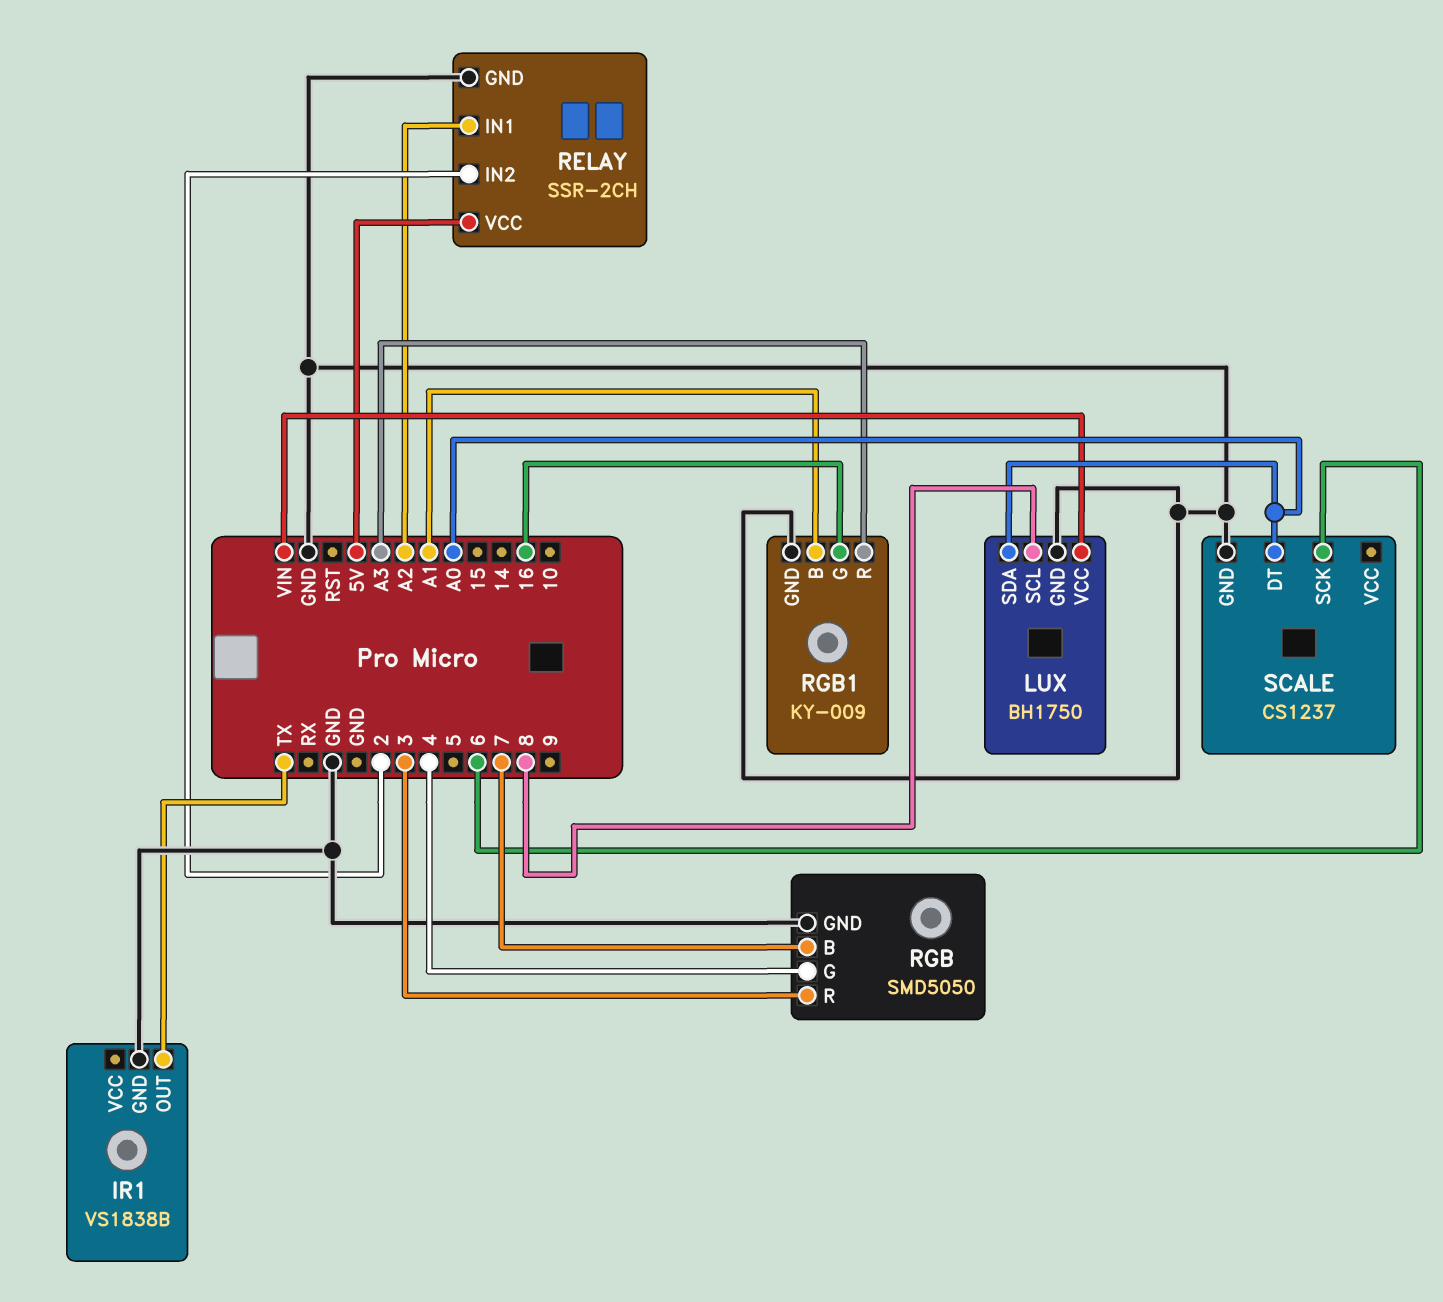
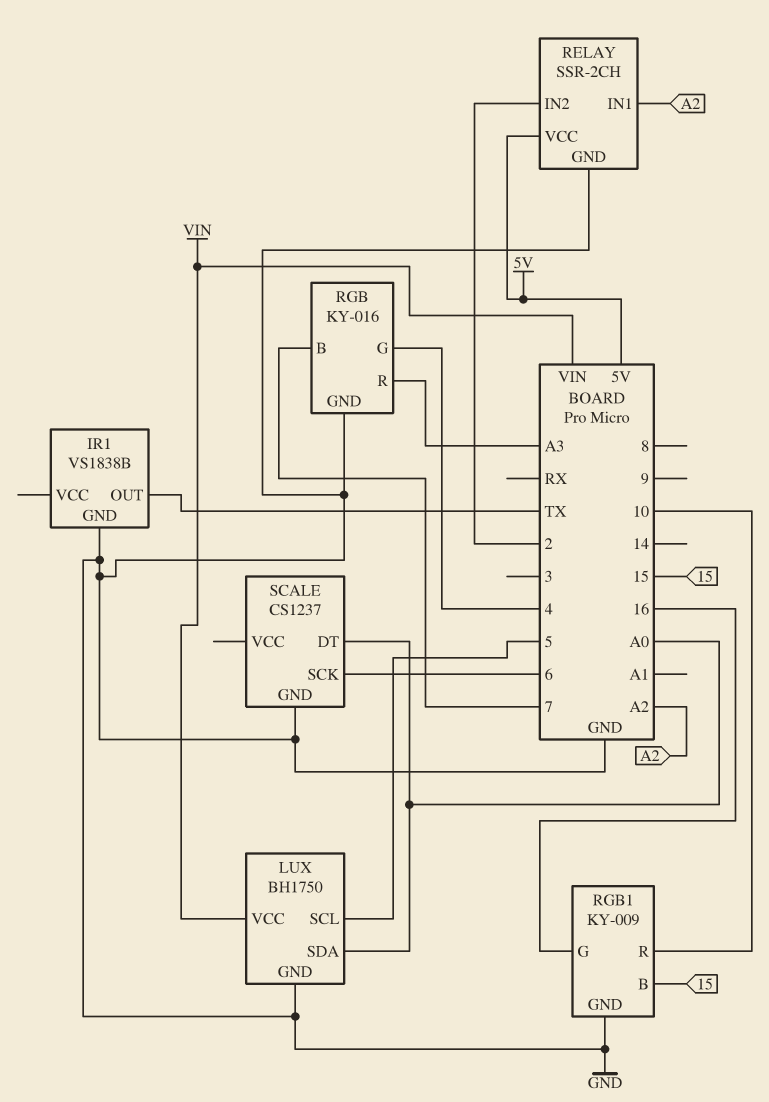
LUX pin SCL: 8 -> 5
RGB: SMD5050 -> KY-016
RGB pin R: 3 -> A3
RGB1 pin B: A1 -> 15
RGB1 pin R: A3 -> 10

